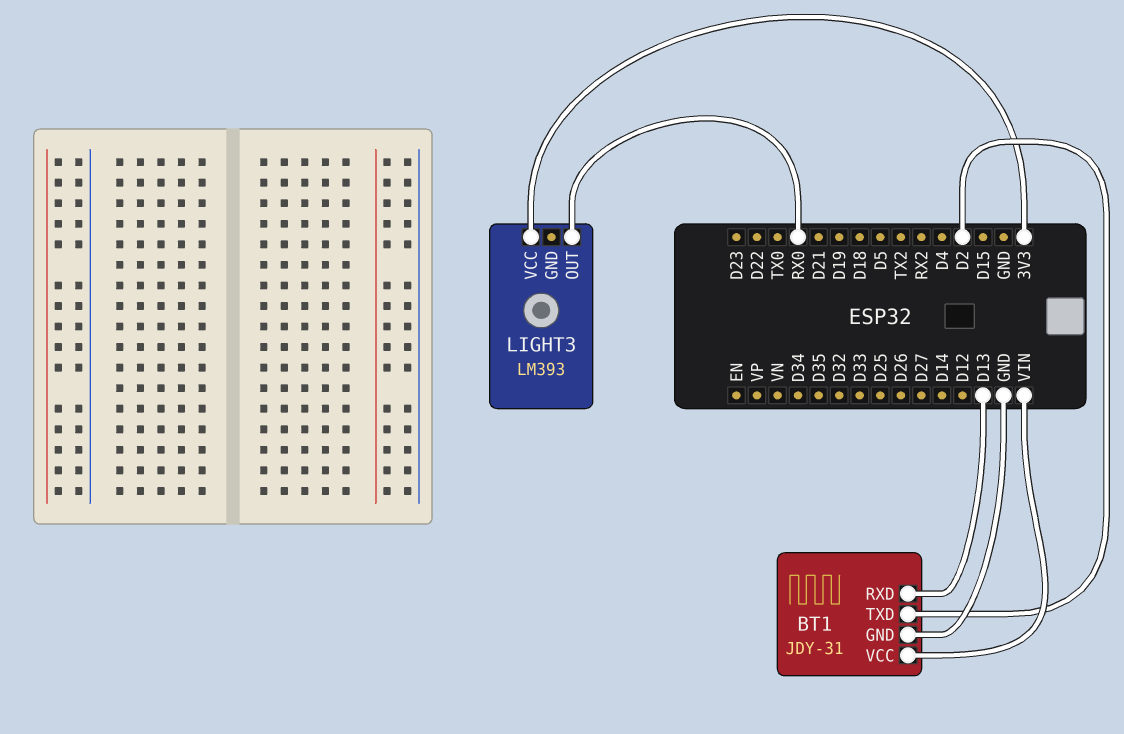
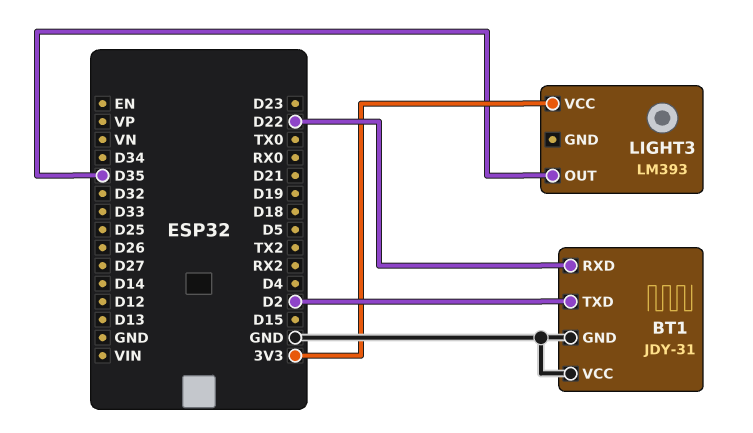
BT1 pin RXD: D13 -> D22
BT1 pin VCC: VIN -> GND
LIGHT3 pin OUT: RX0 -> D35

